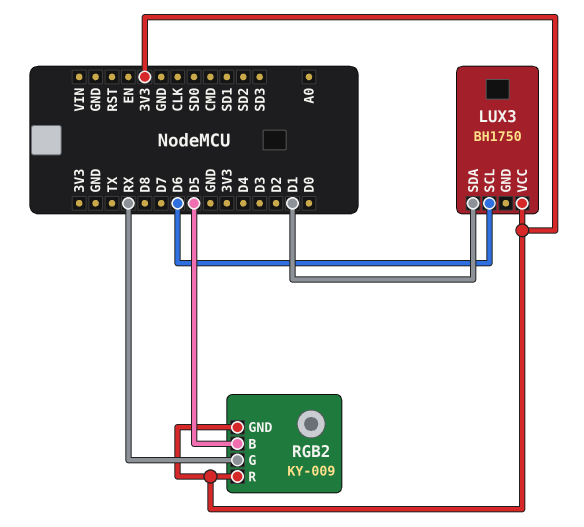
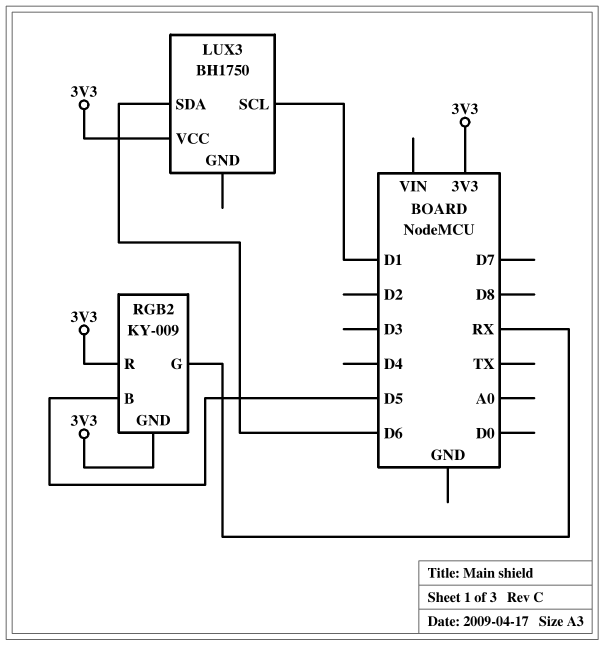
LUX3 pin SCL: D6 -> D1
LUX3 pin SDA: D1 -> D6

